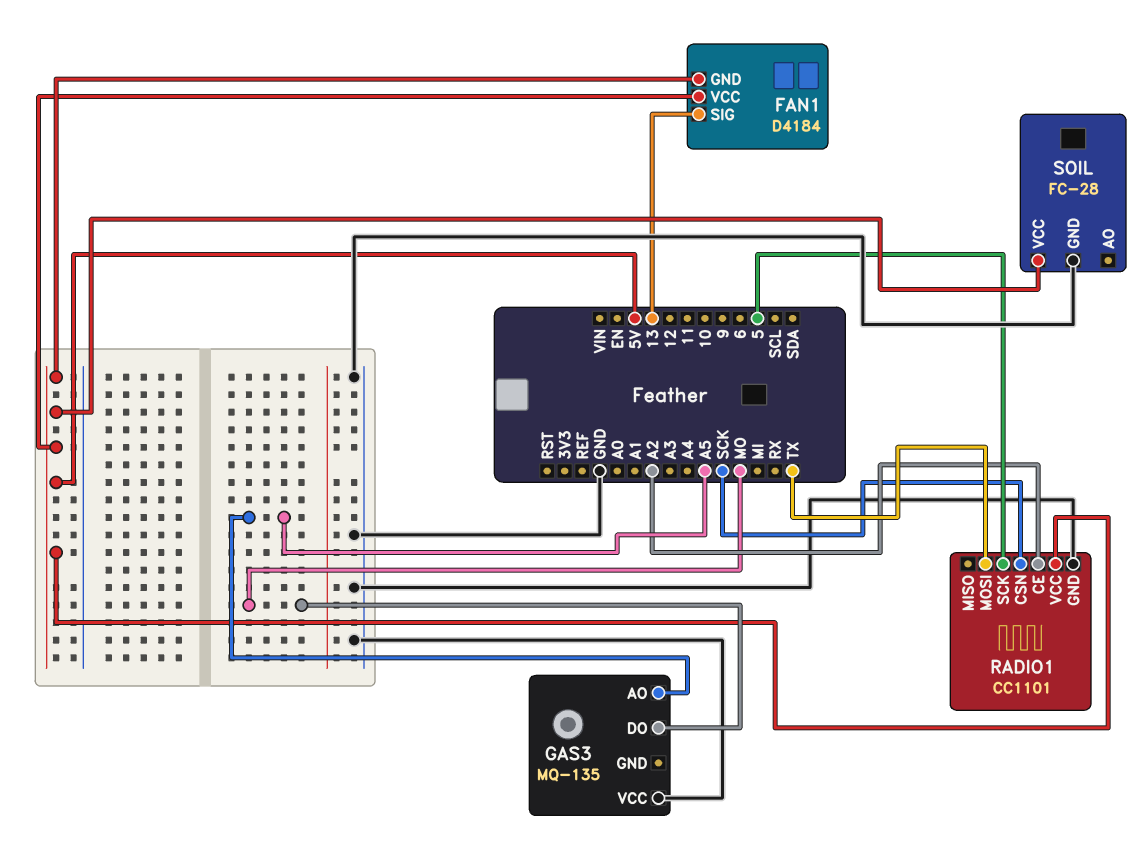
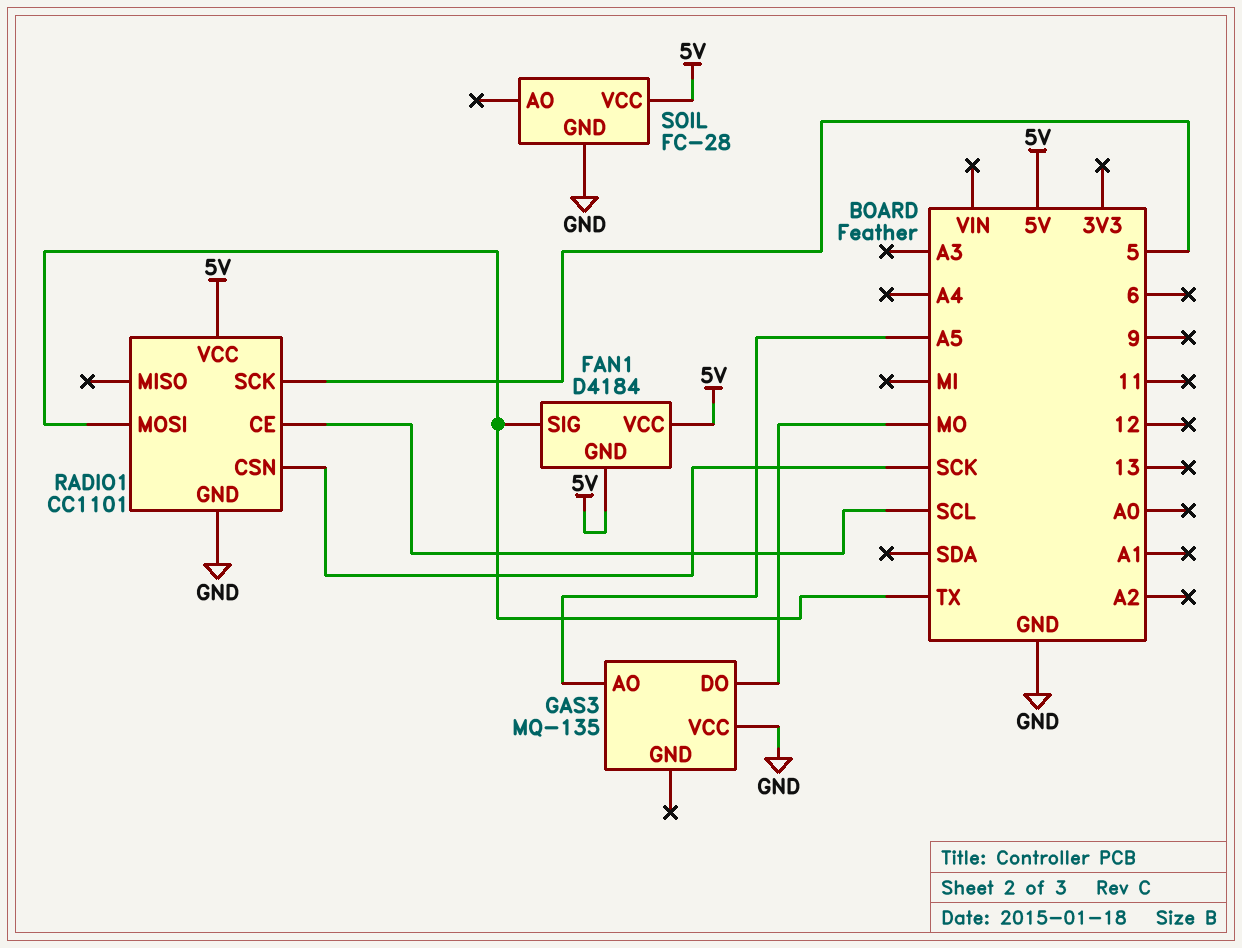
FAN1 pin SIG: 13 -> TX
RADIO1 pin CE: A2 -> SCL

